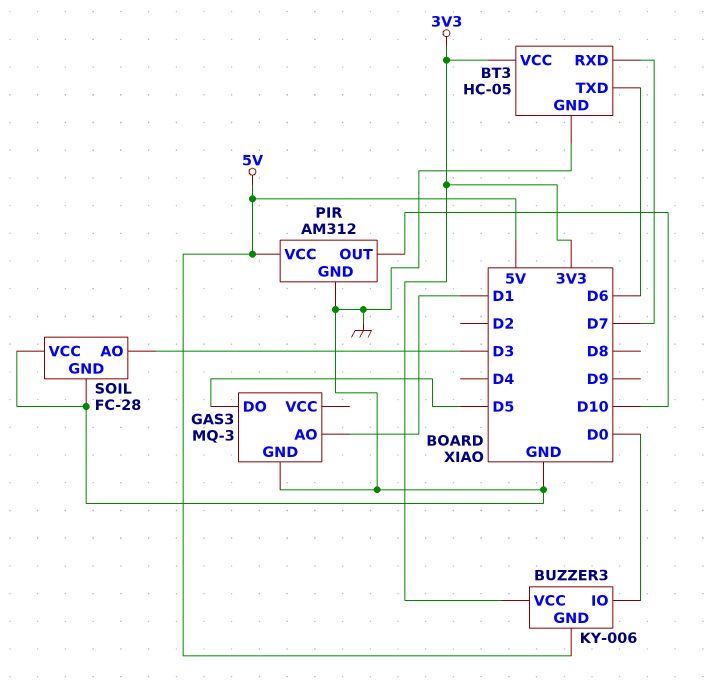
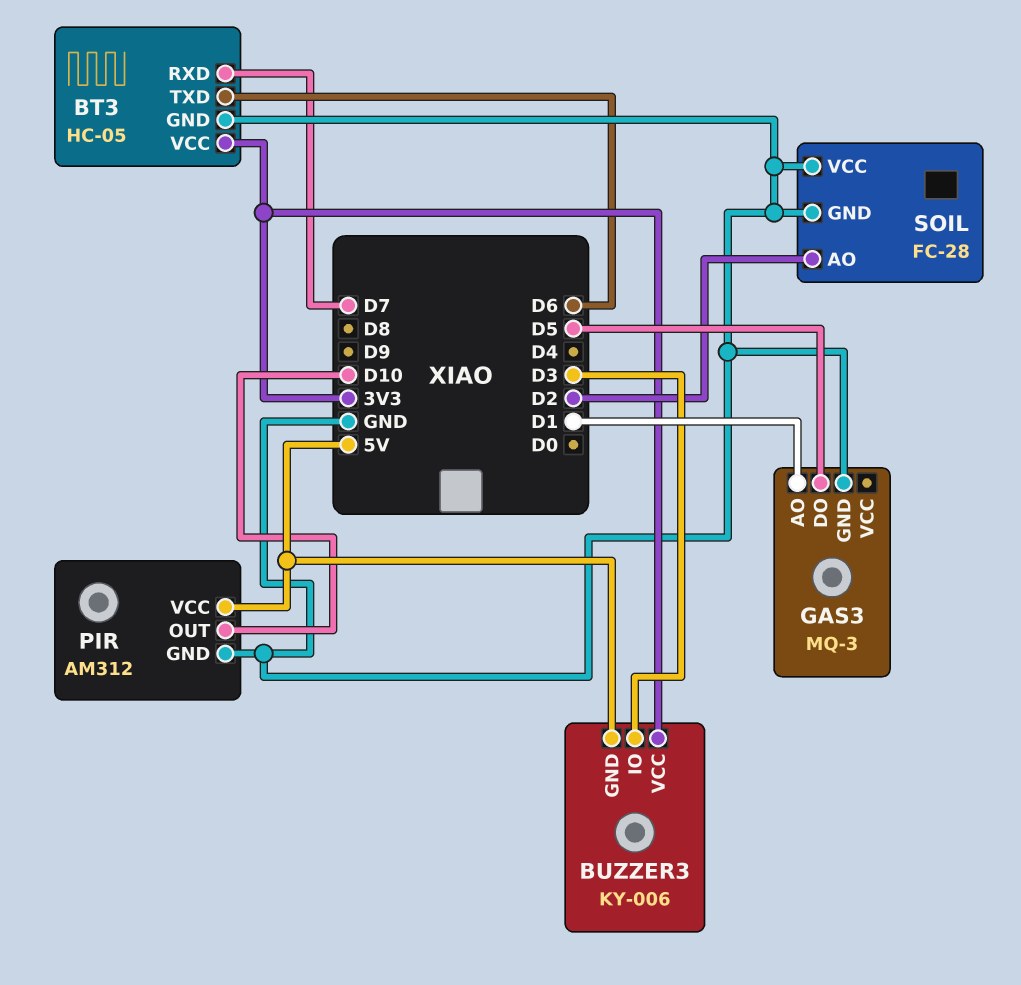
BUZZER3 pin IO: D0 -> D3
SOIL pin AO: D3 -> D2

